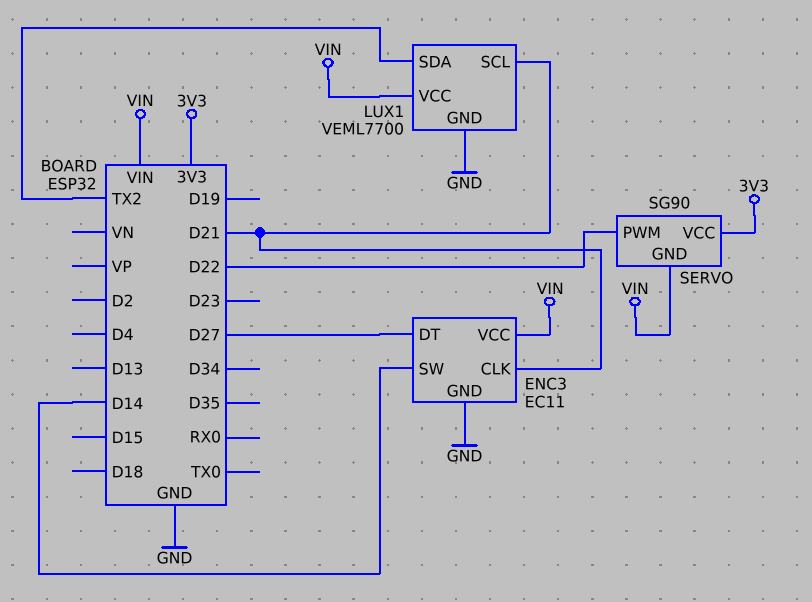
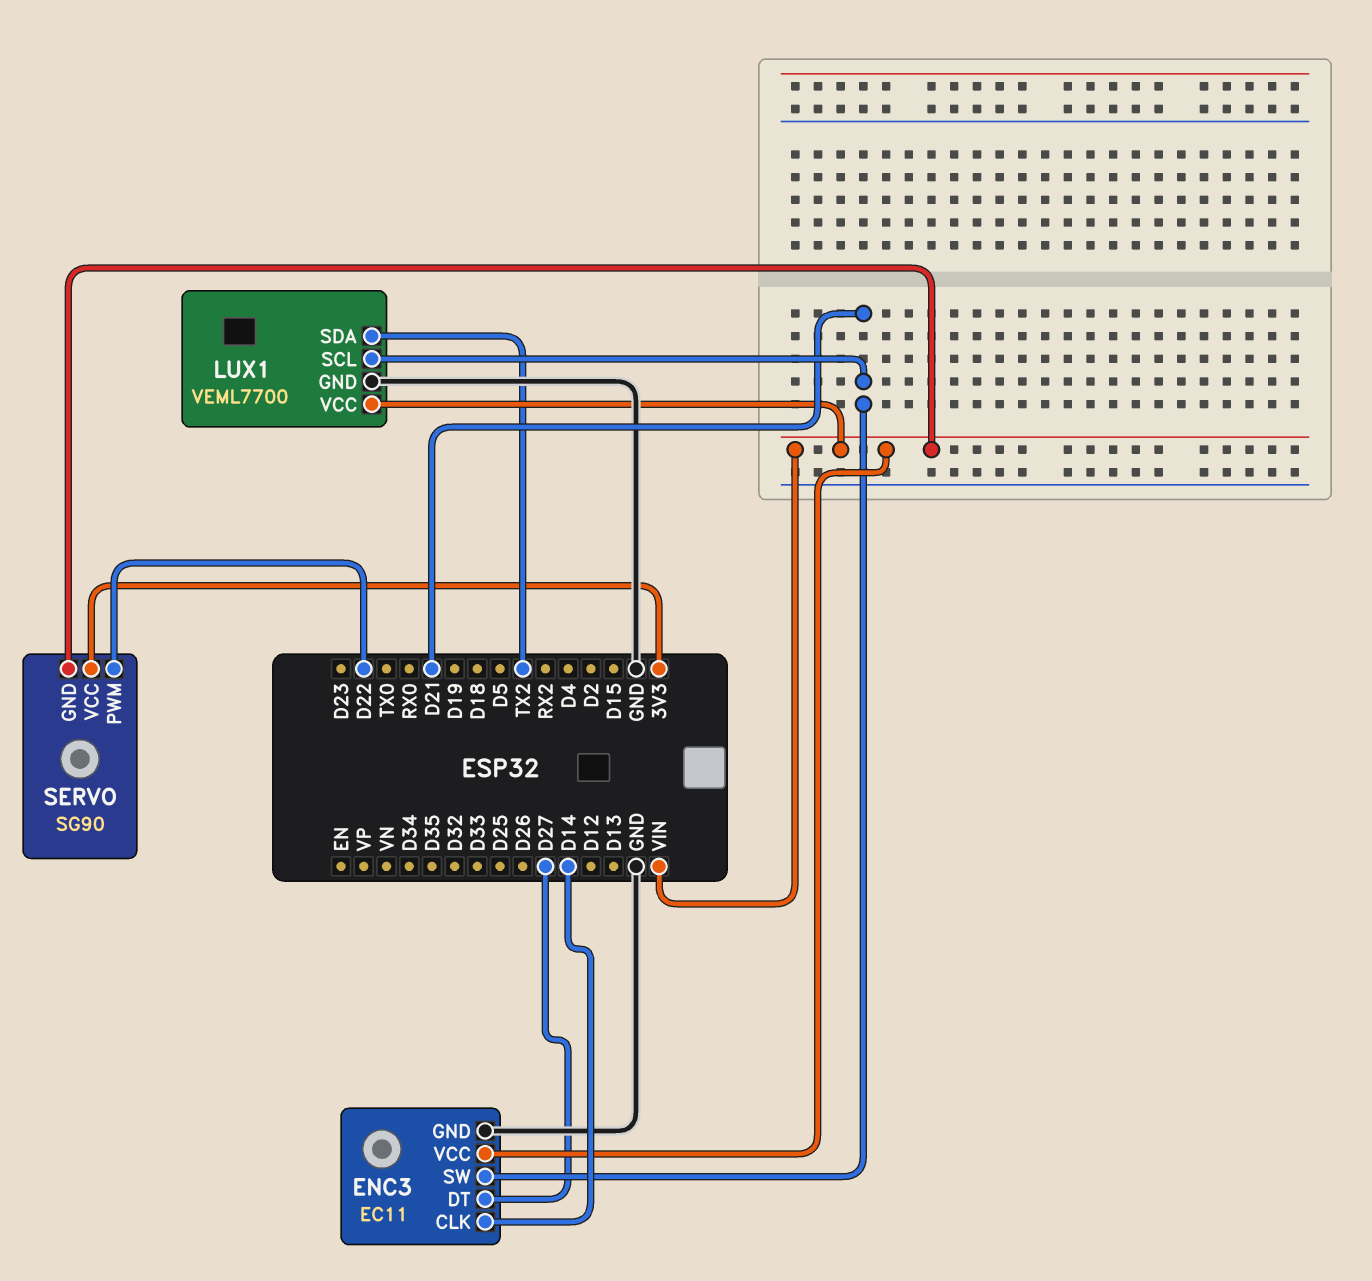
ENC3 pin CLK: D21 -> D14
ENC3 pin SW: D14 -> D21

